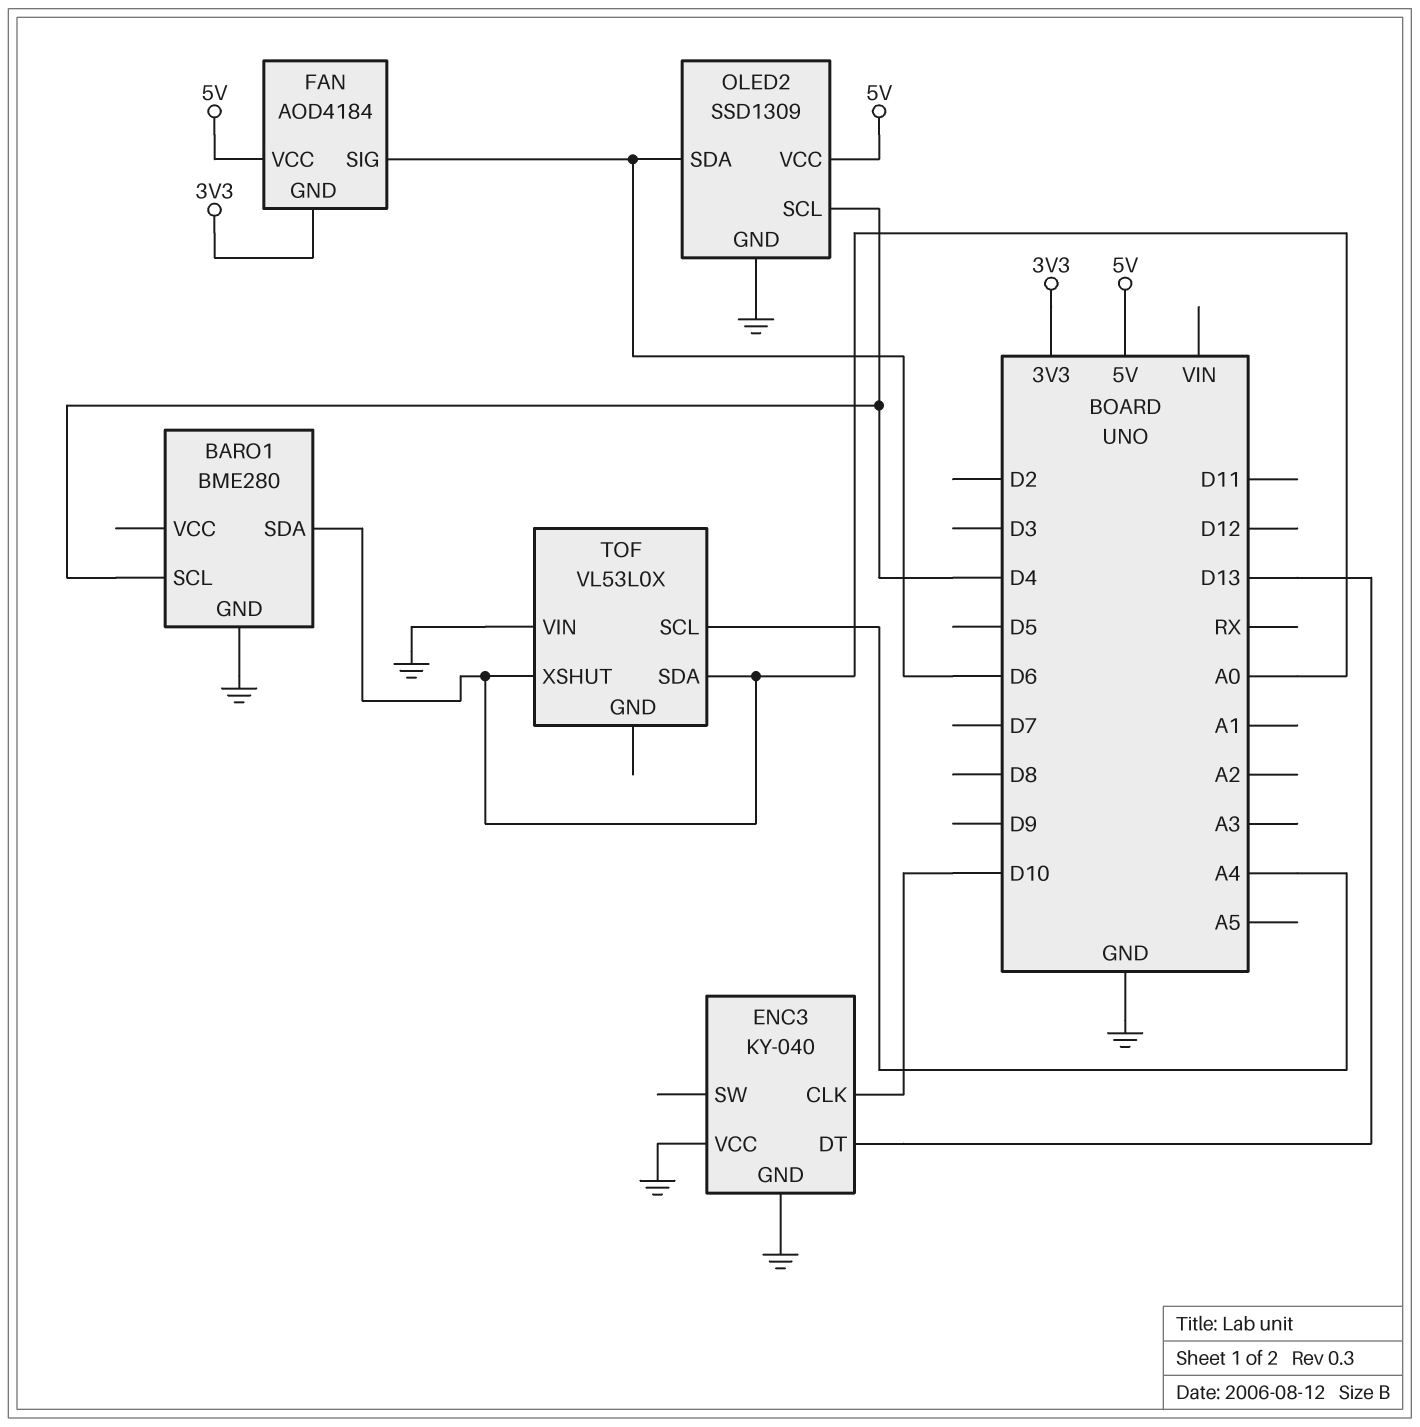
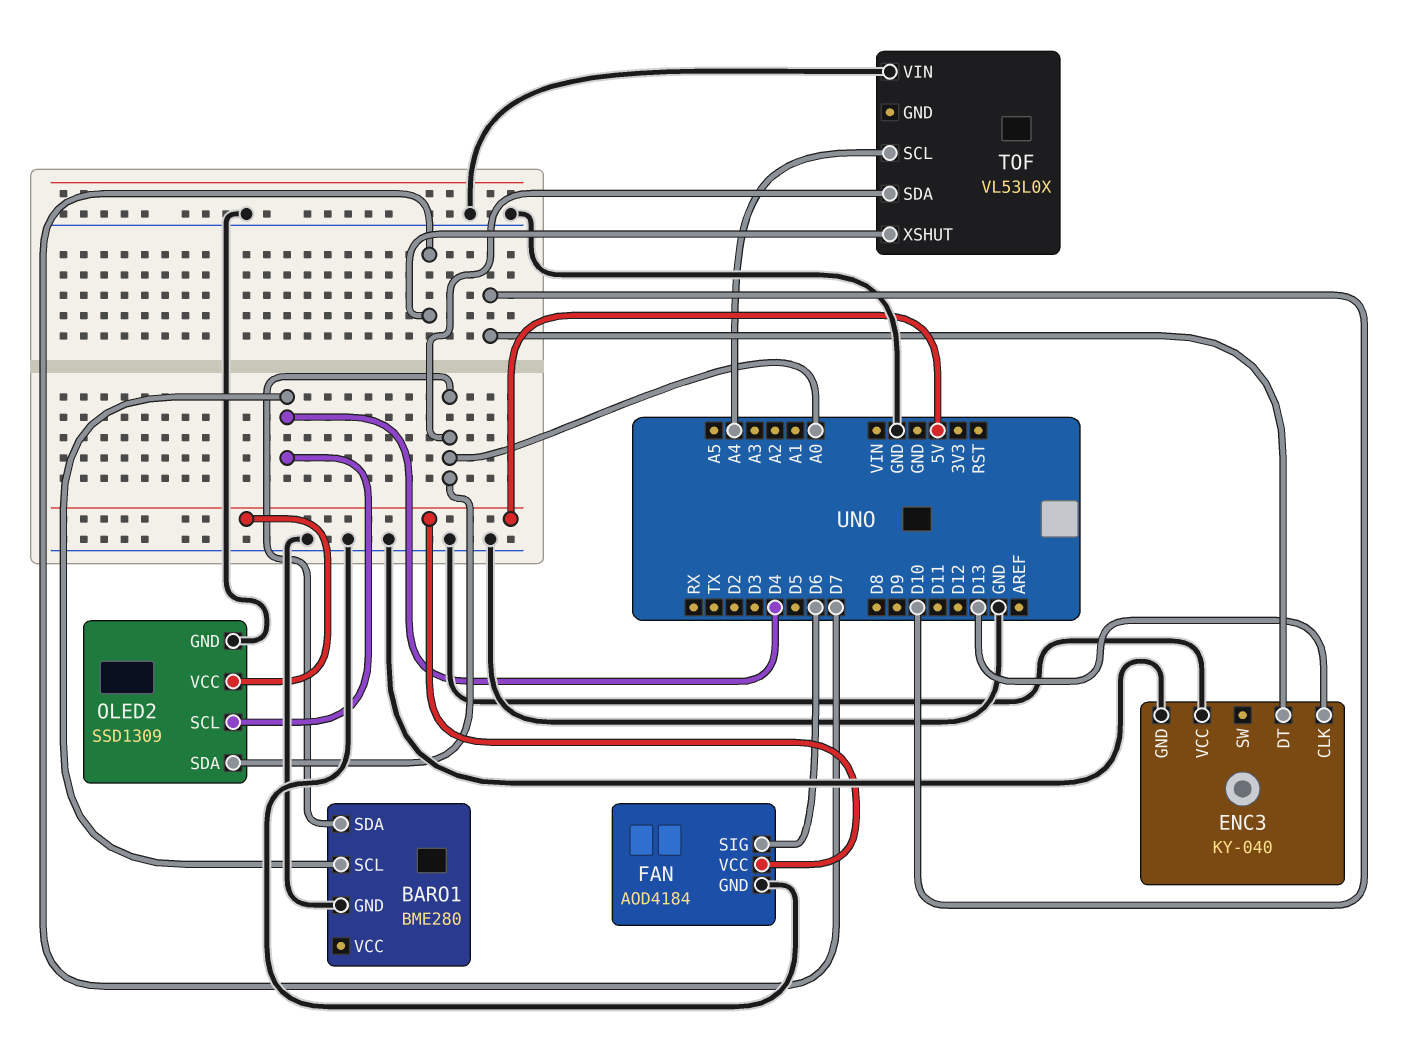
ENC3 pin CLK: D10 -> D13
ENC3 pin DT: D13 -> D10
FAN pin GND: 3V3 -> GND
OLED2 pin SDA: D6 -> A0
TOF pin XSHUT: A0 -> D7

